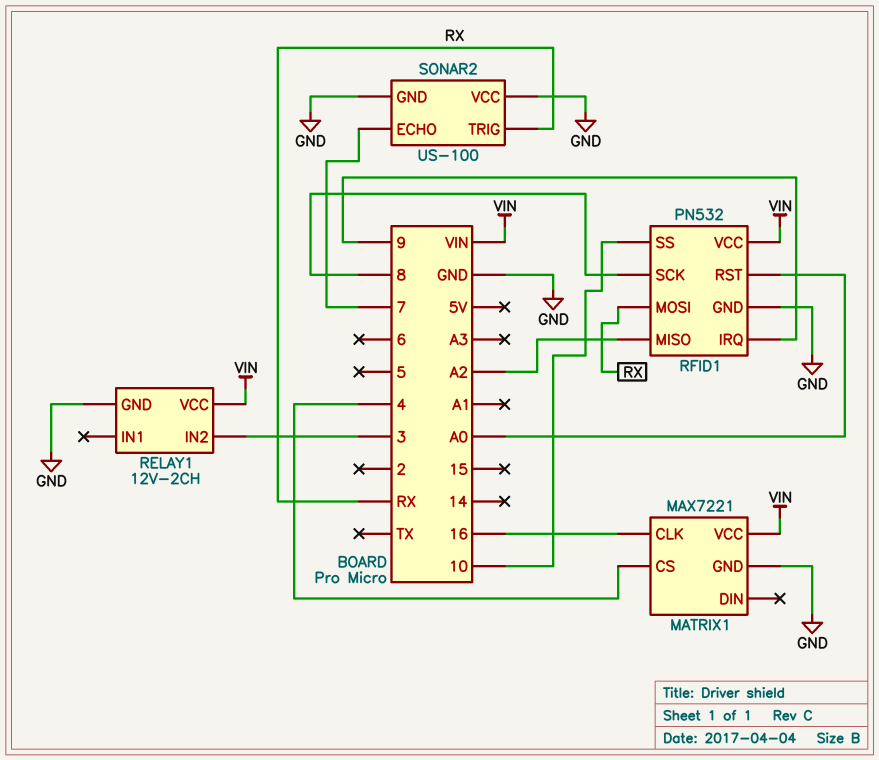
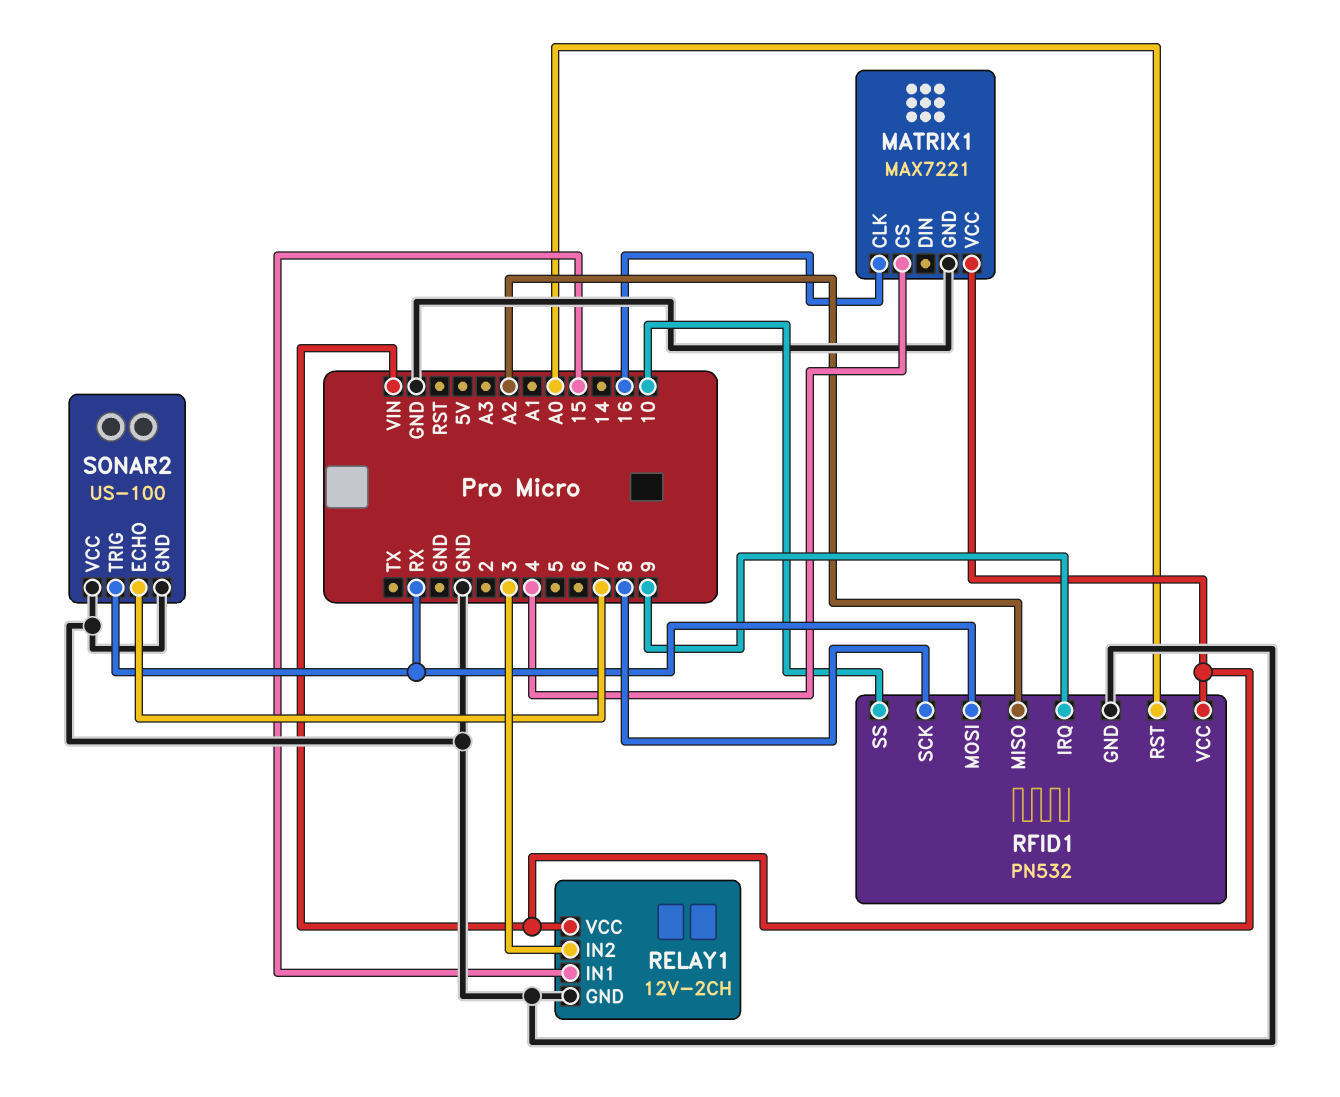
RELAY1 pin IN1: none -> 15

